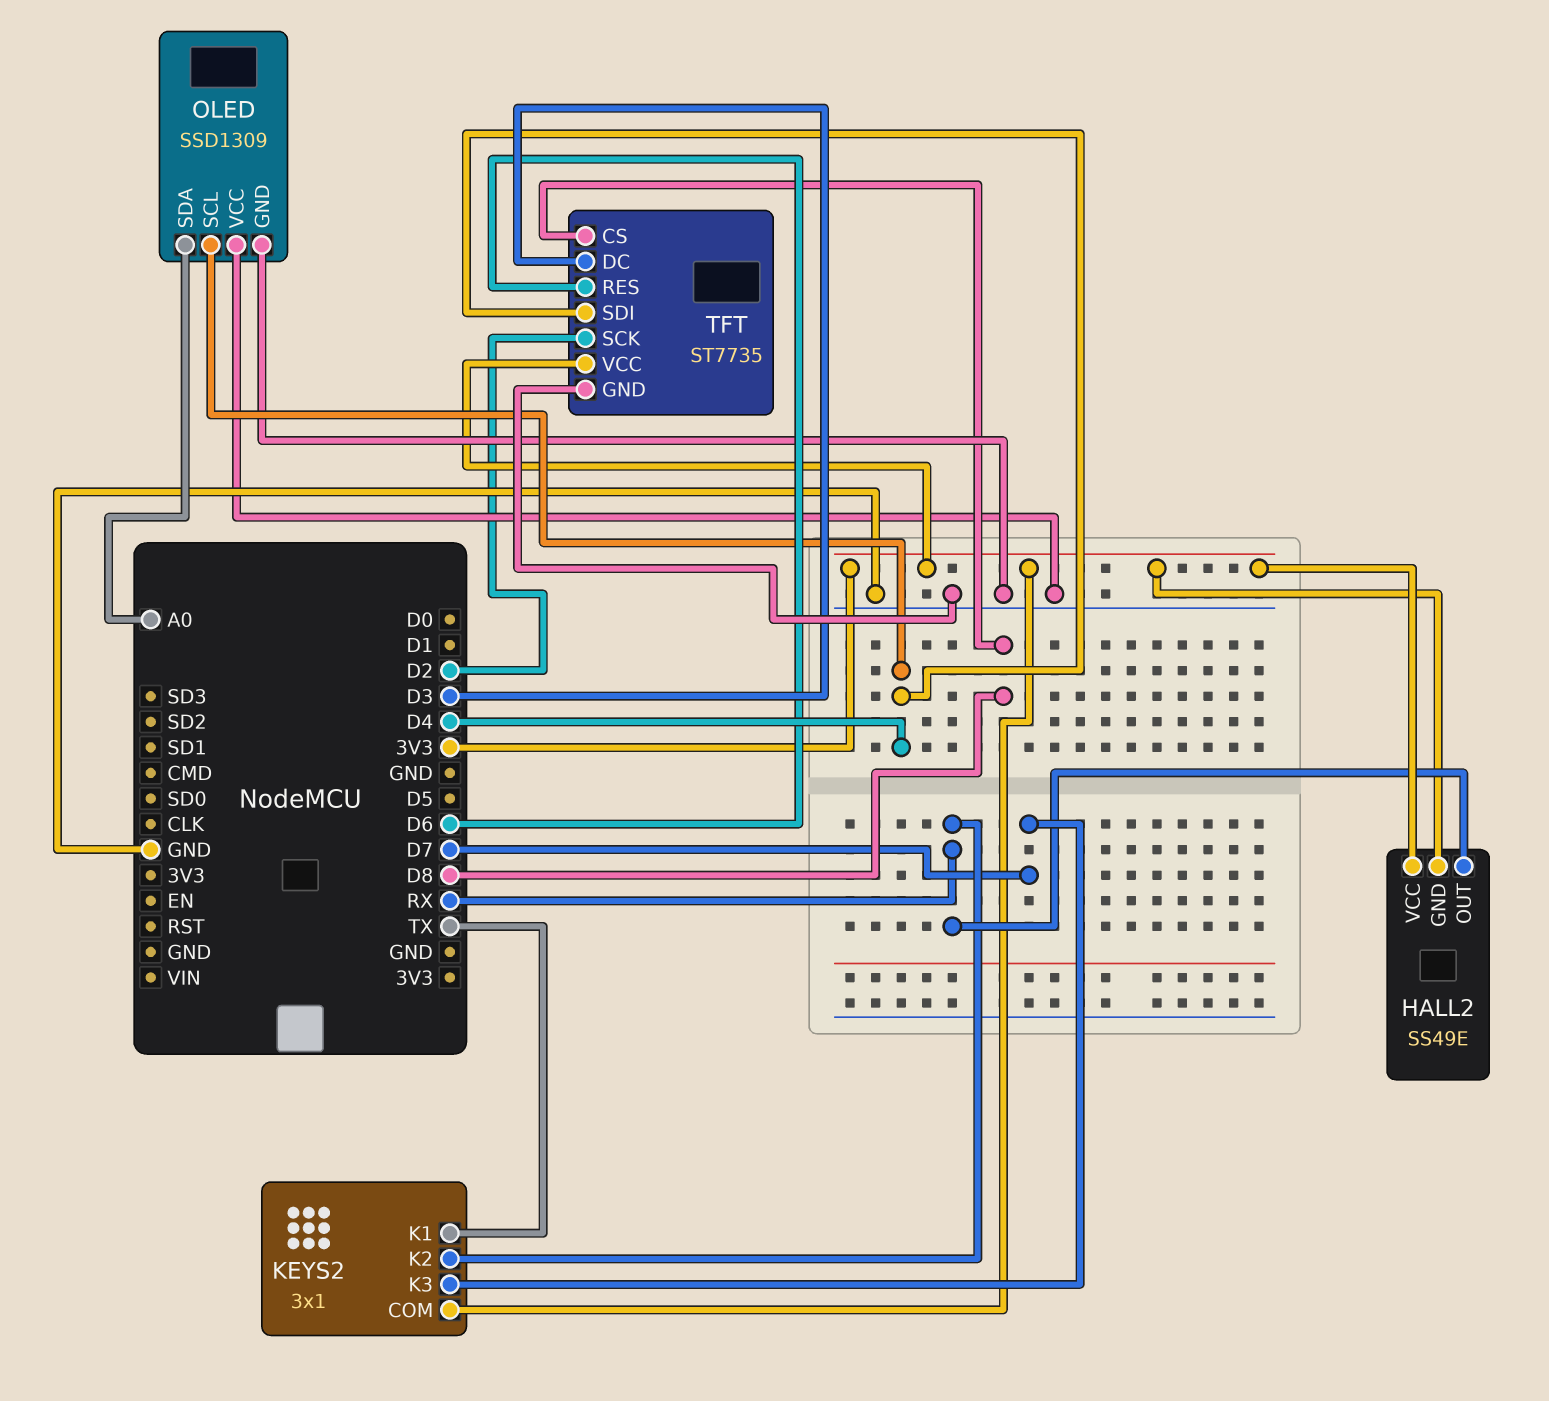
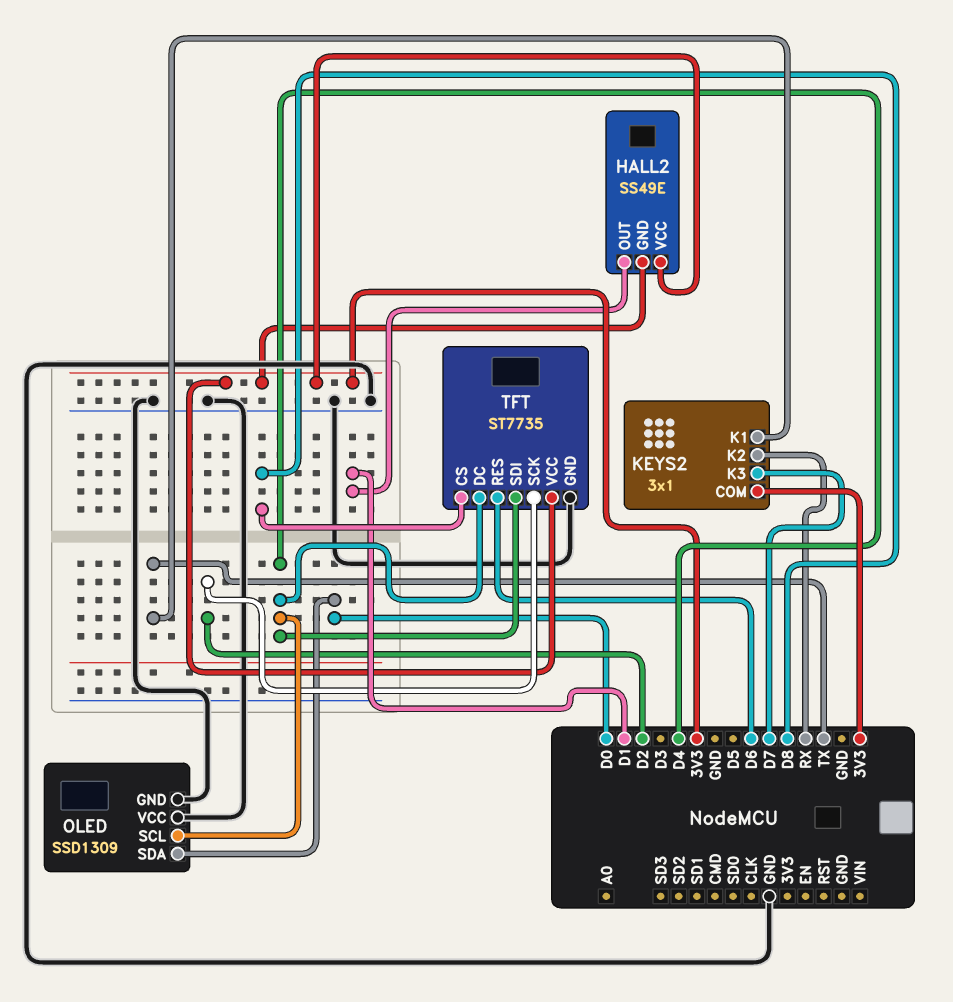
HALL2 pin OUT: RX -> D1
OLED pin SDA: A0 -> D0
TFT pin DC: D3 -> D4

